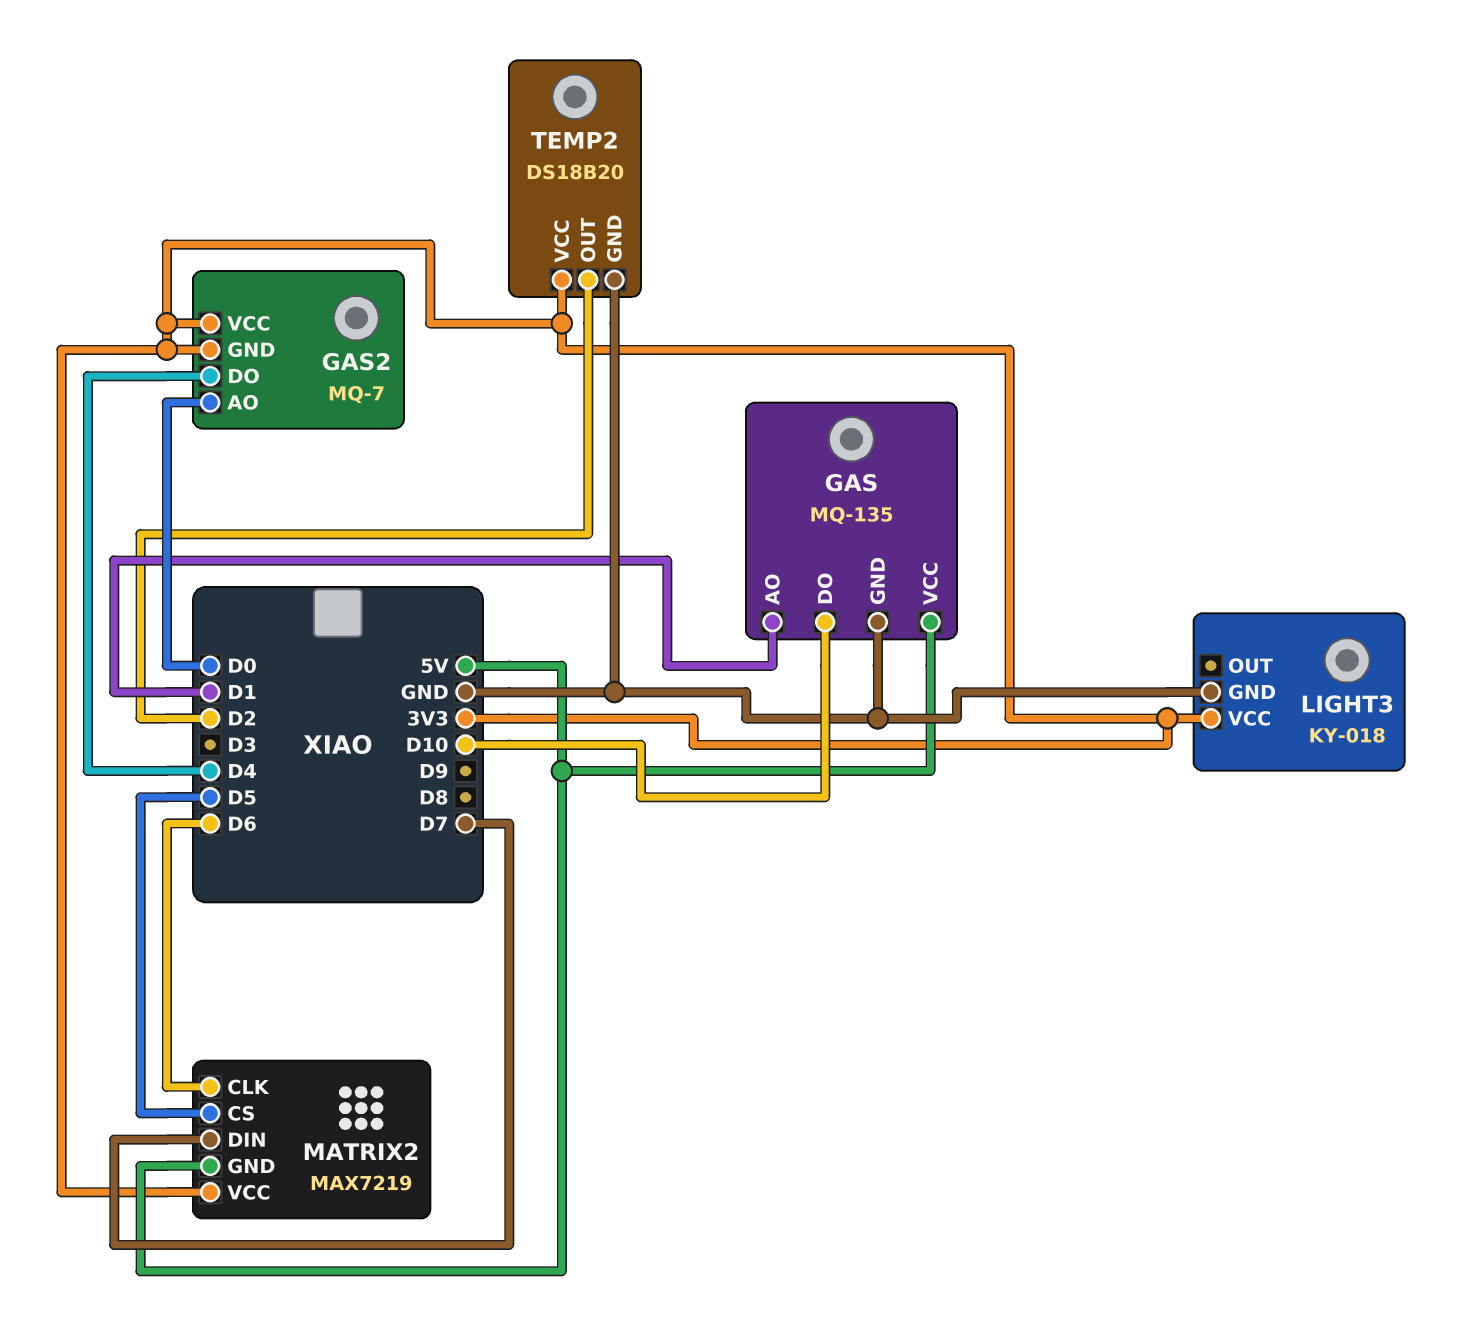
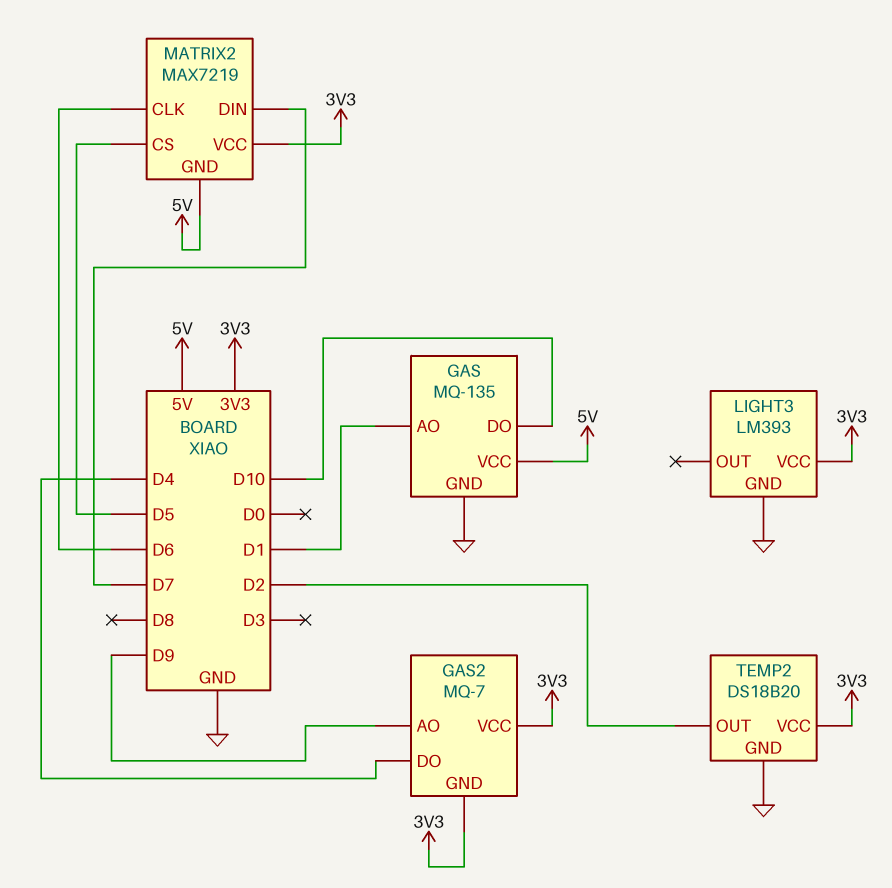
GAS2 pin AO: D0 -> D9
LIGHT3: KY-018 -> LM393

